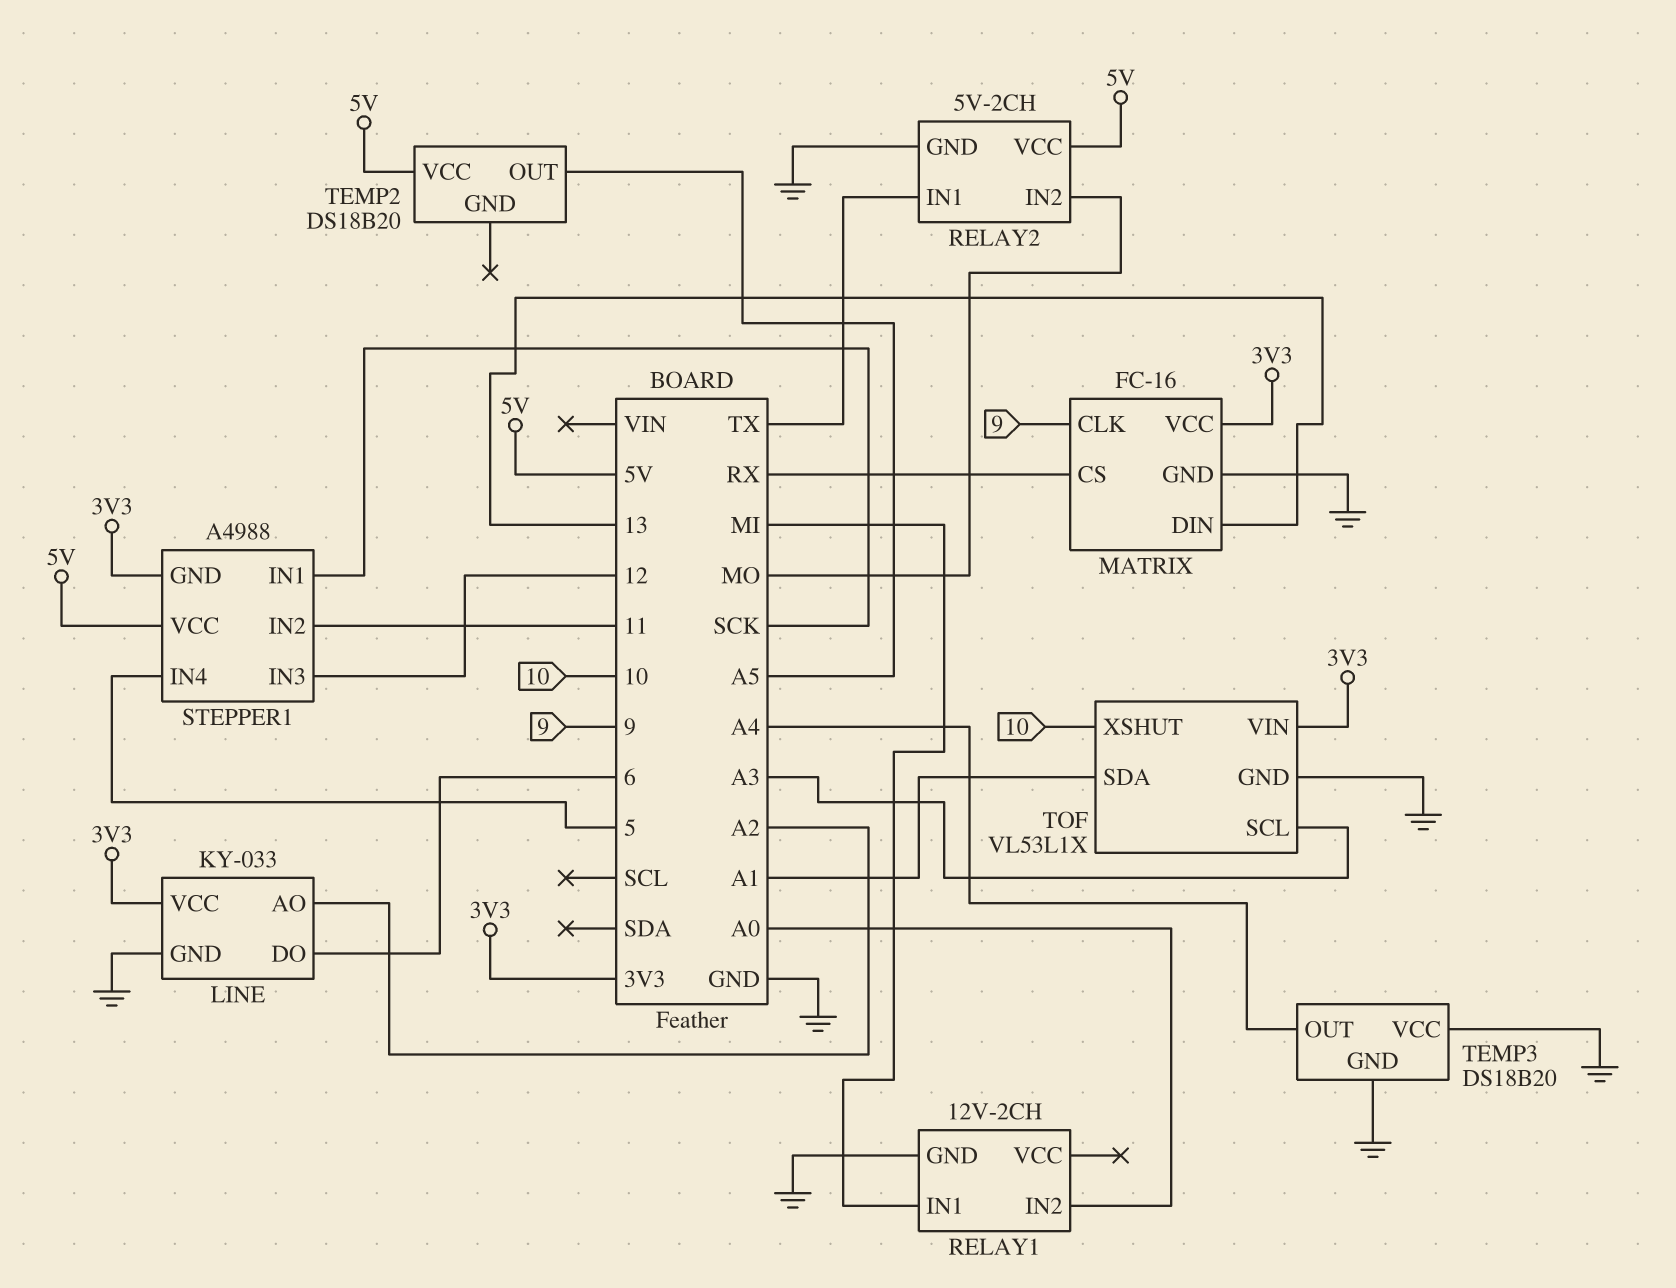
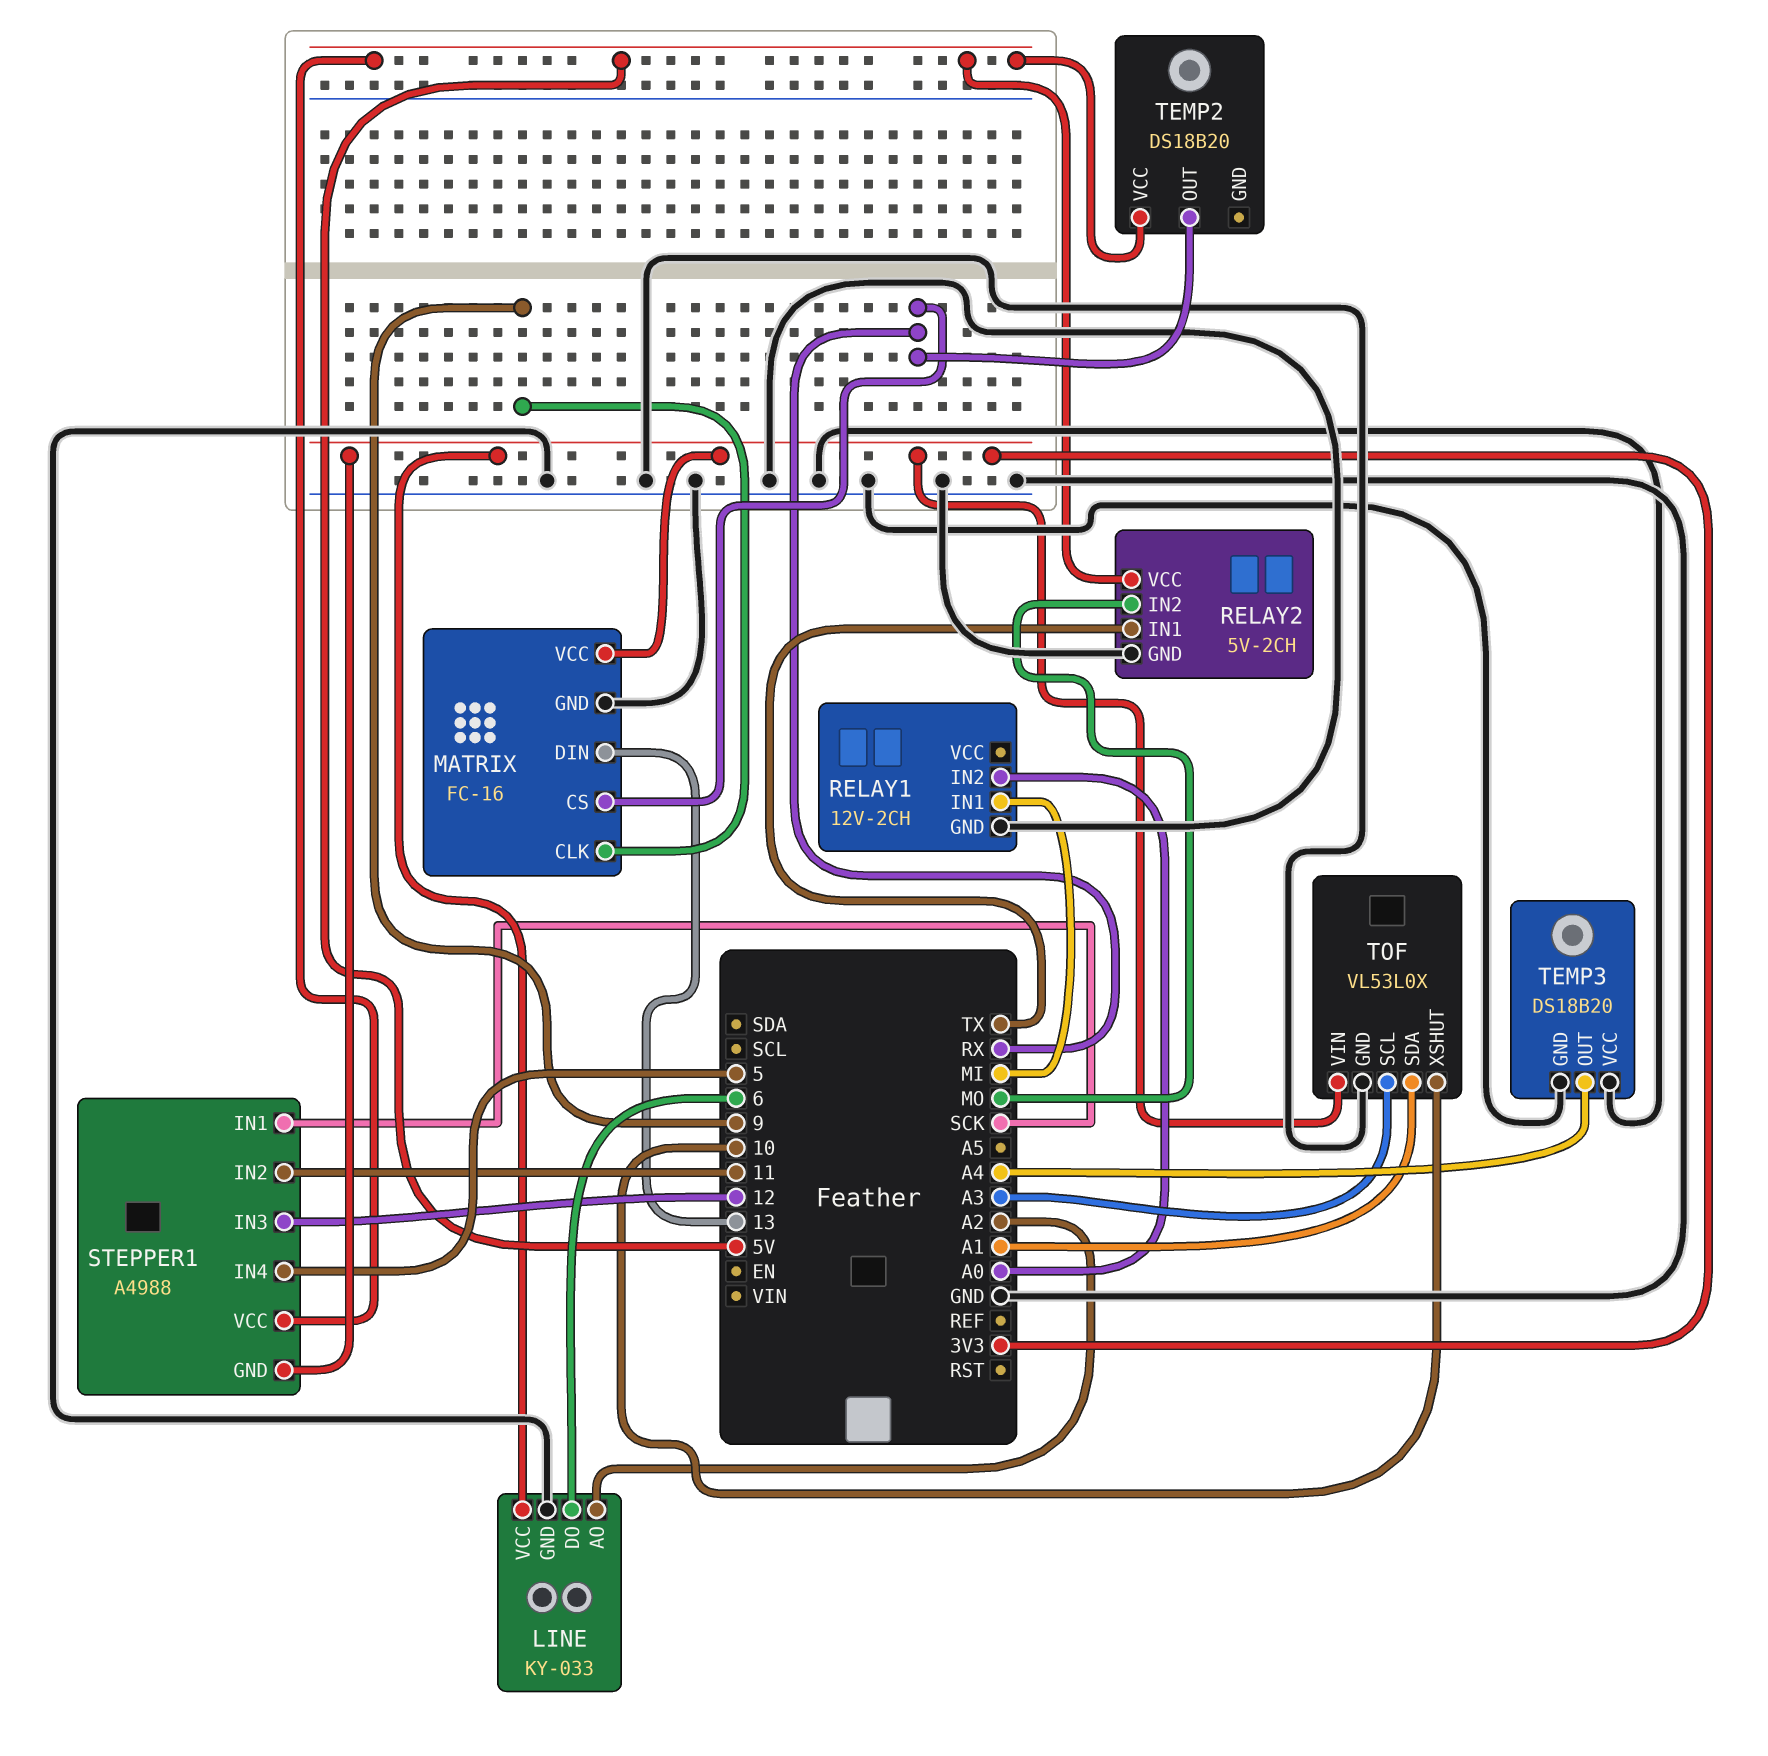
TEMP2 pin OUT: A5 -> RX
TOF: VL53L1X -> VL53L0X

